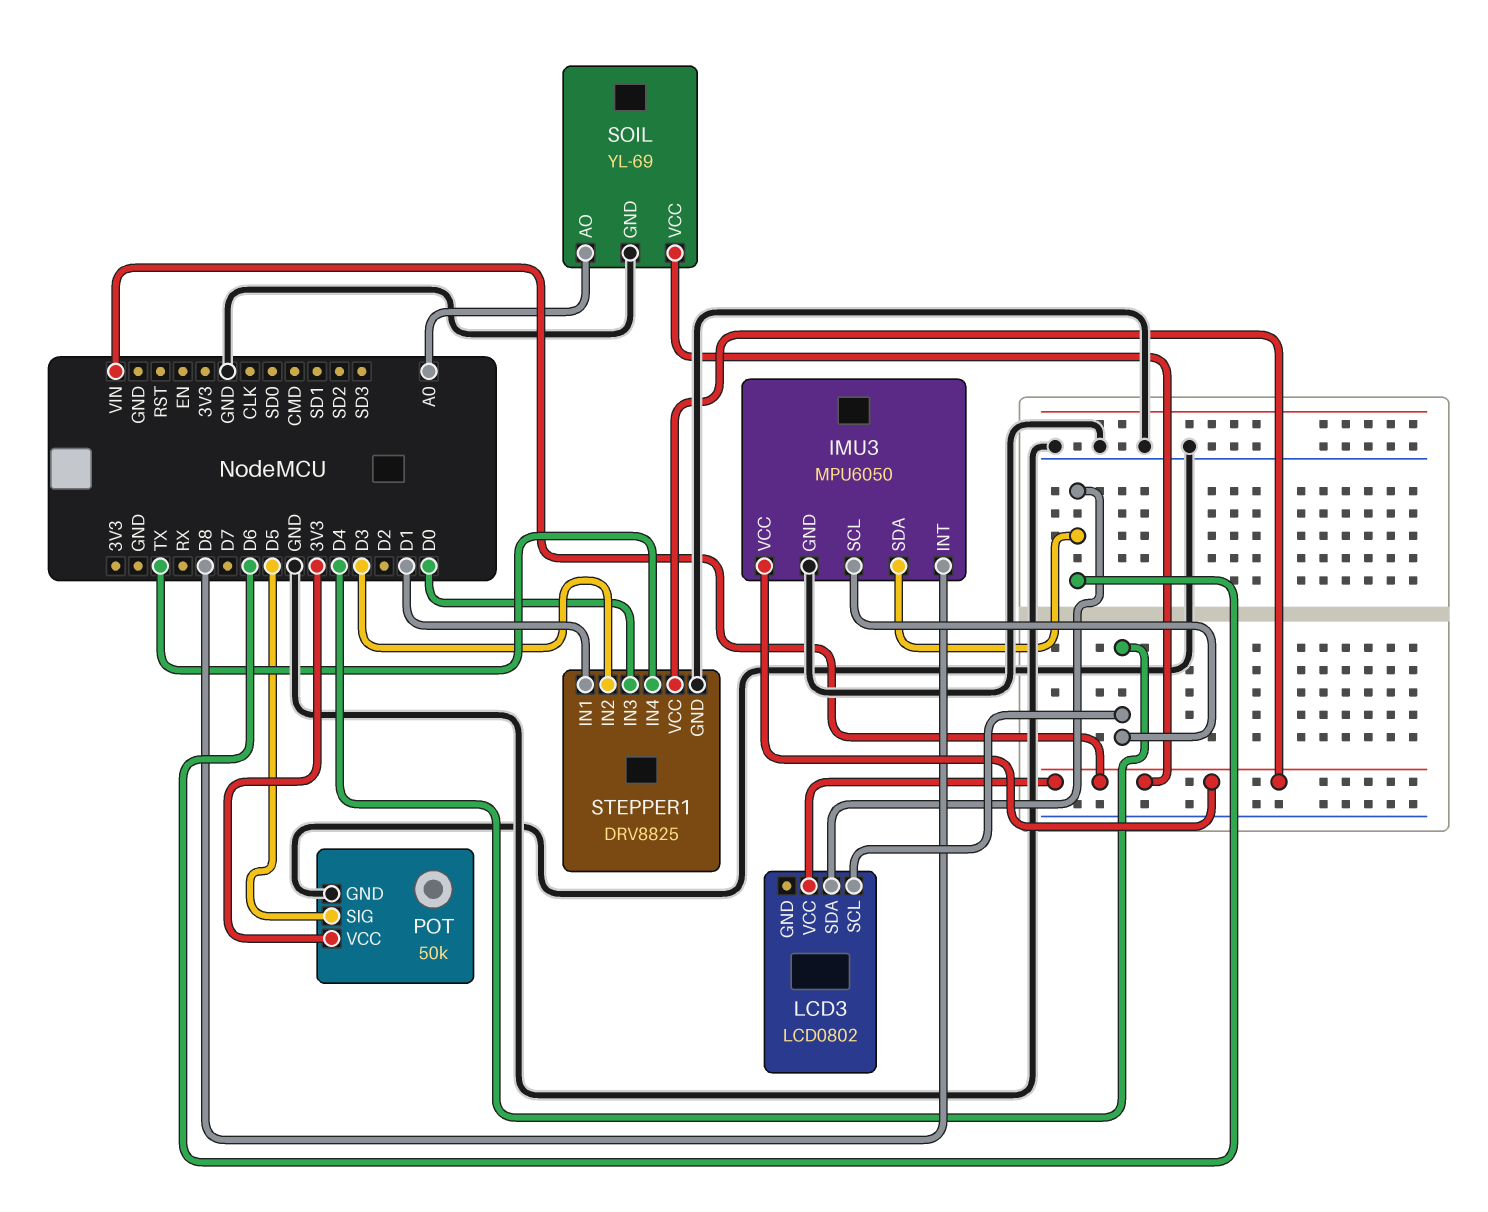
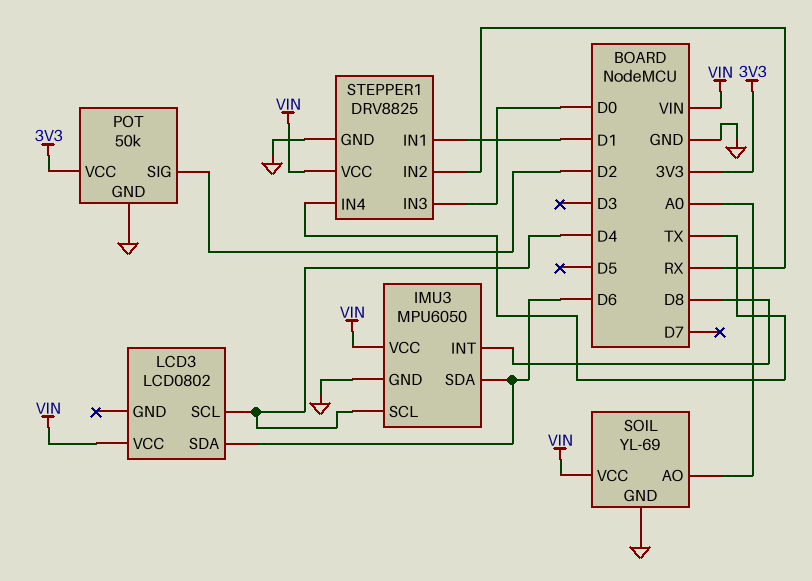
POT pin SIG: D5 -> D2
STEPPER1 pin IN2: D3 -> RX

